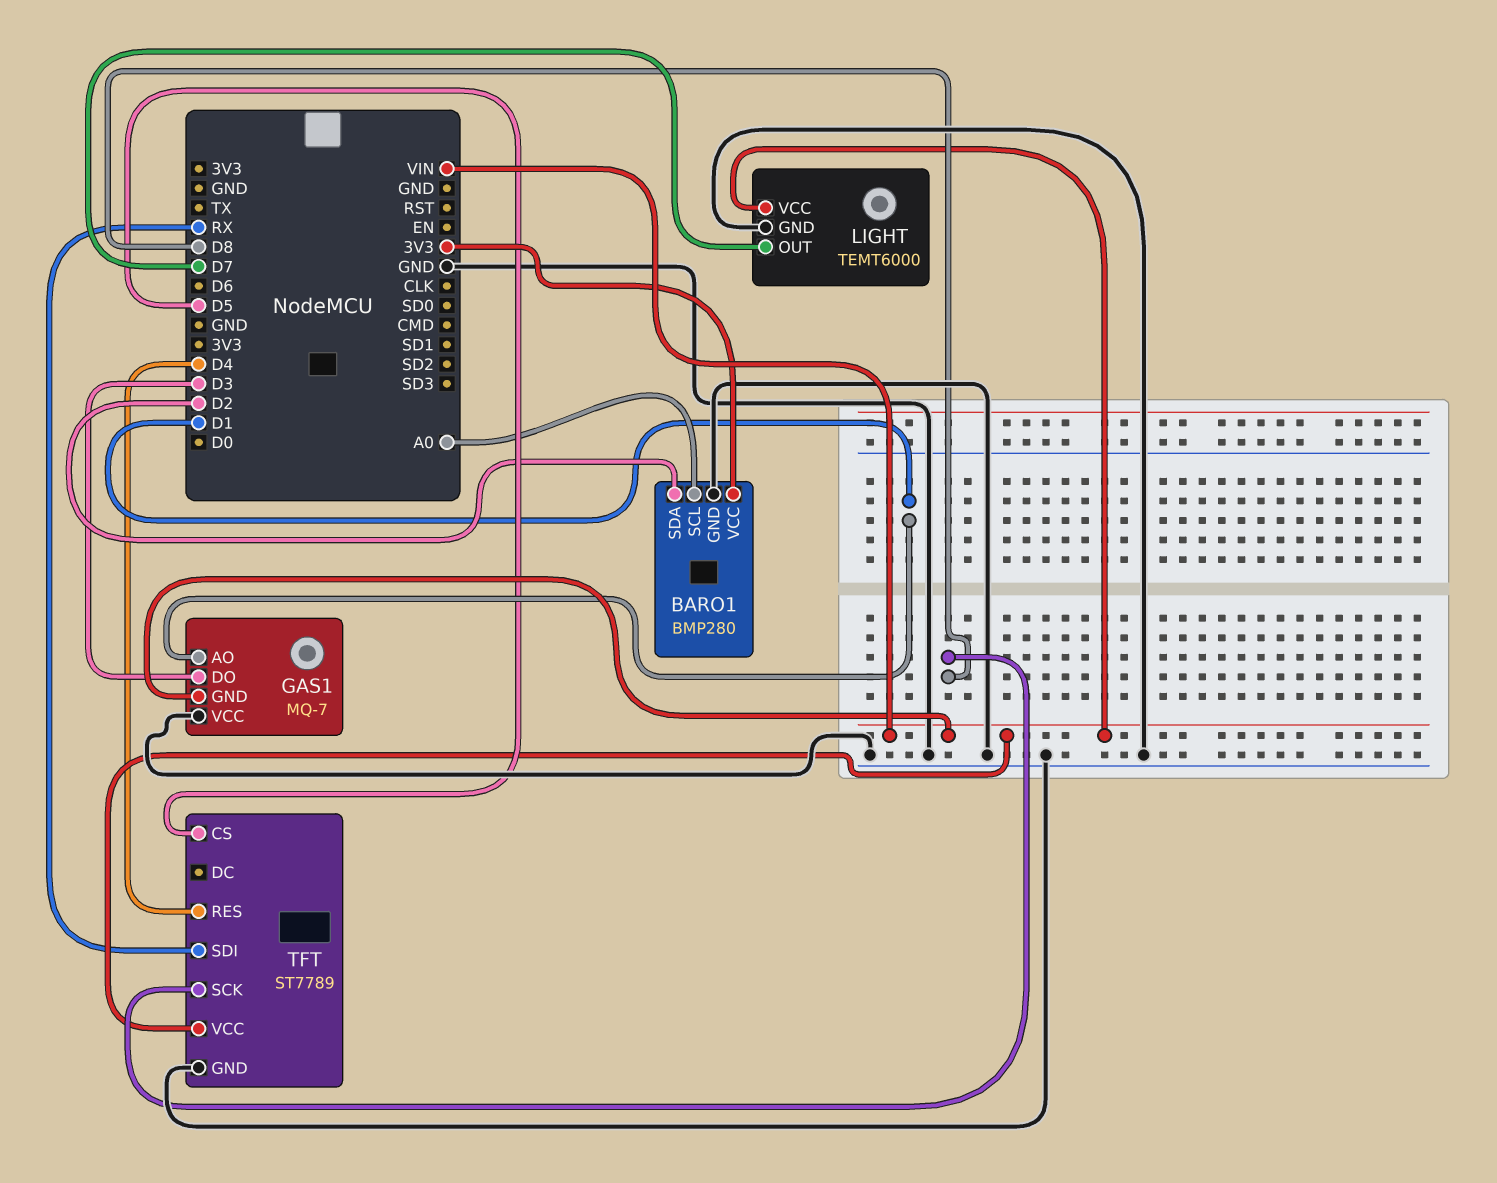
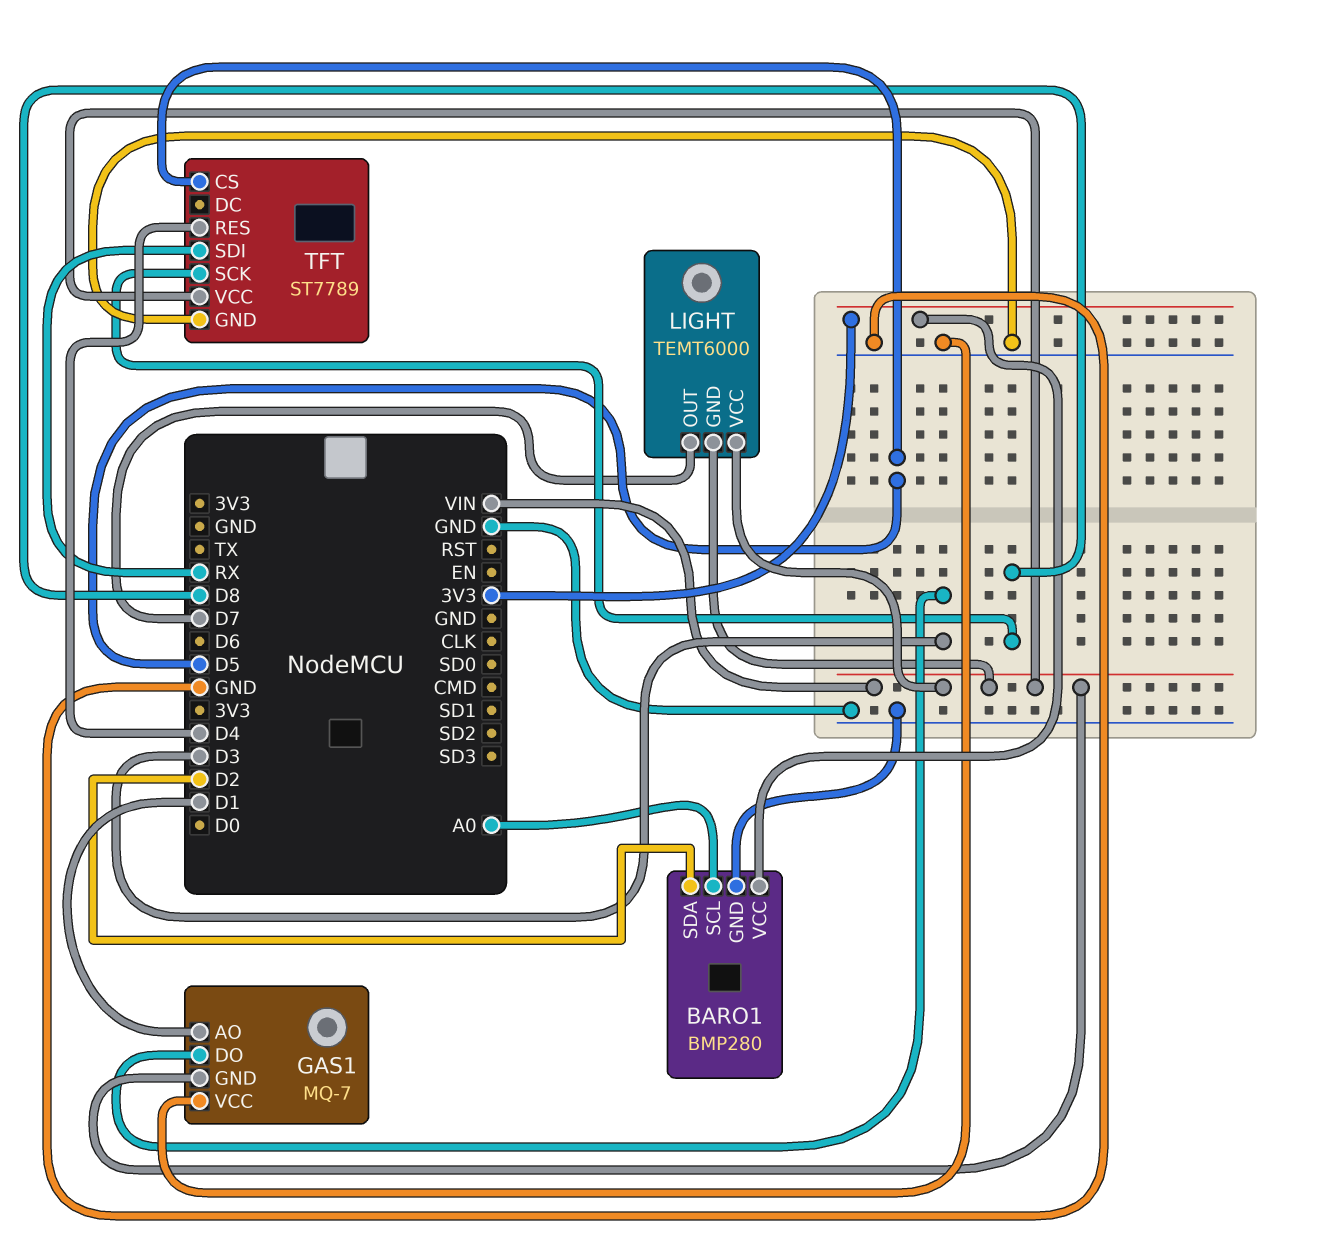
LIGHT pin GND: GND -> VIN

